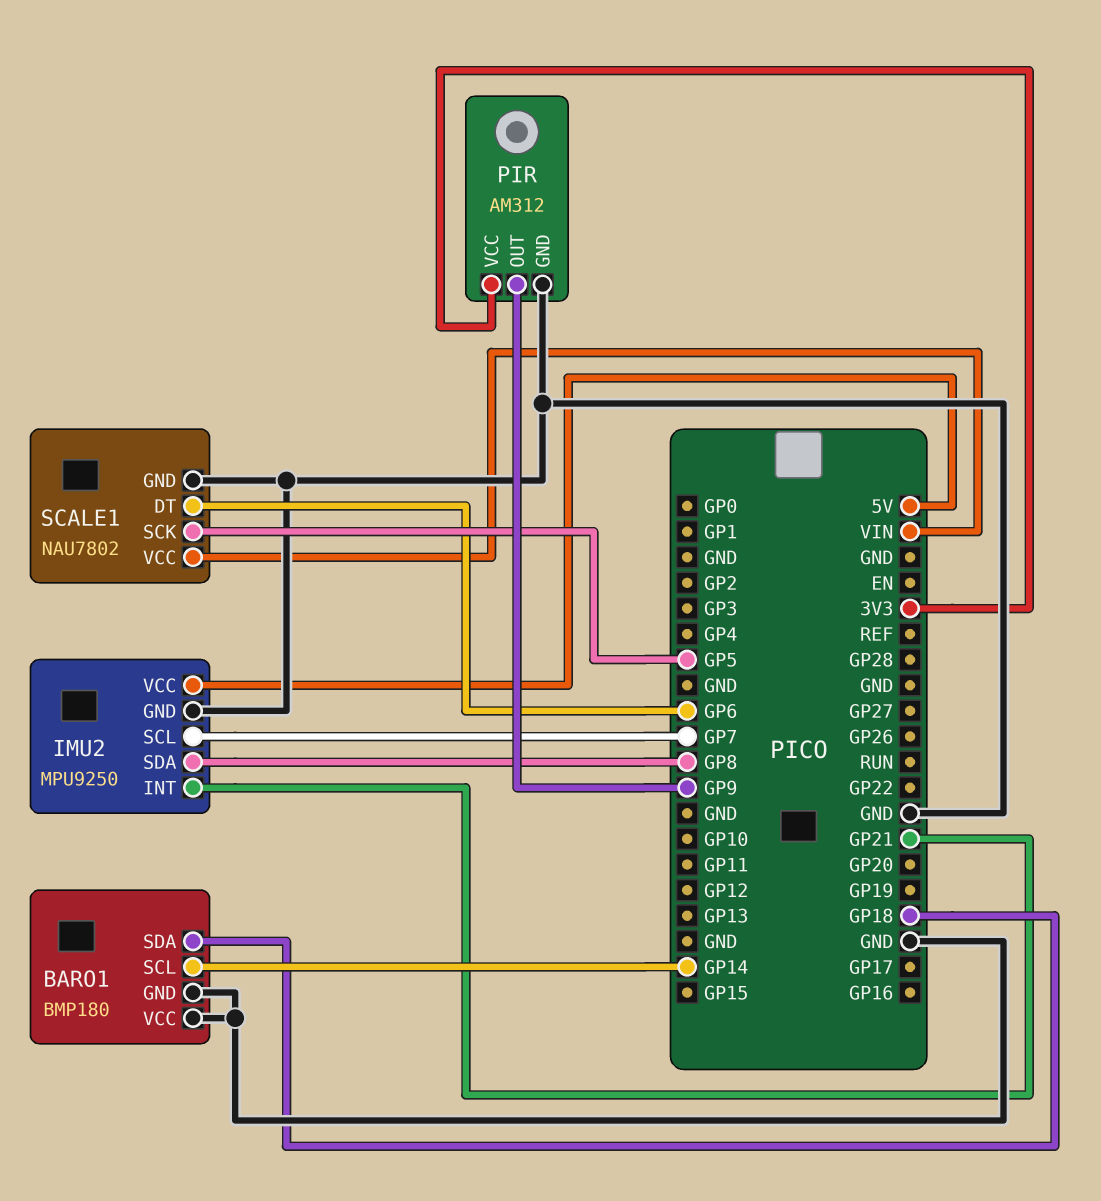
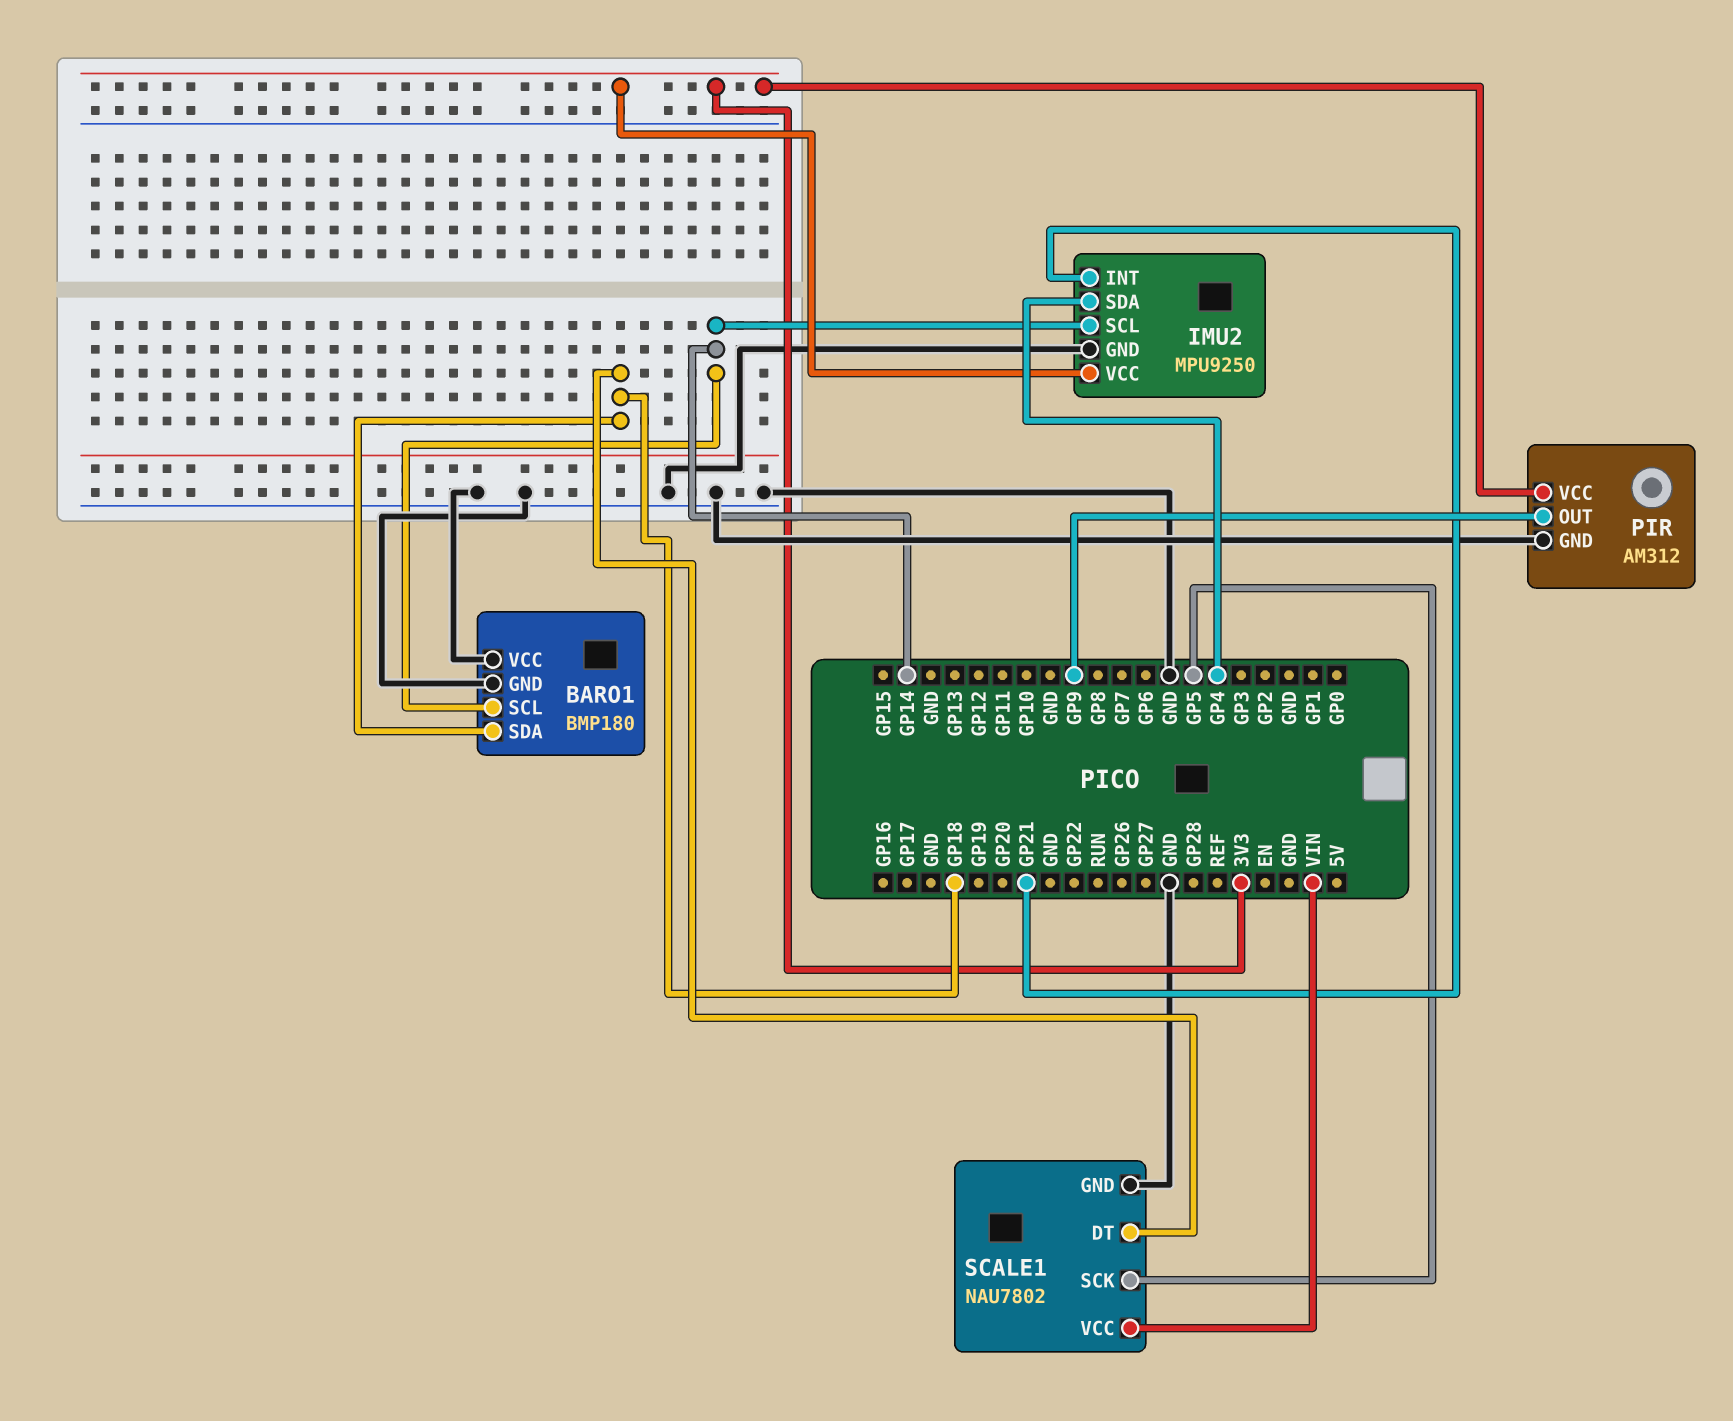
IMU2 pin SCL: GP7 -> GP14
IMU2 pin SDA: GP8 -> GP4
IMU2 pin VCC: 5V -> 3V3
SCALE1 pin DT: GP6 -> GP18

